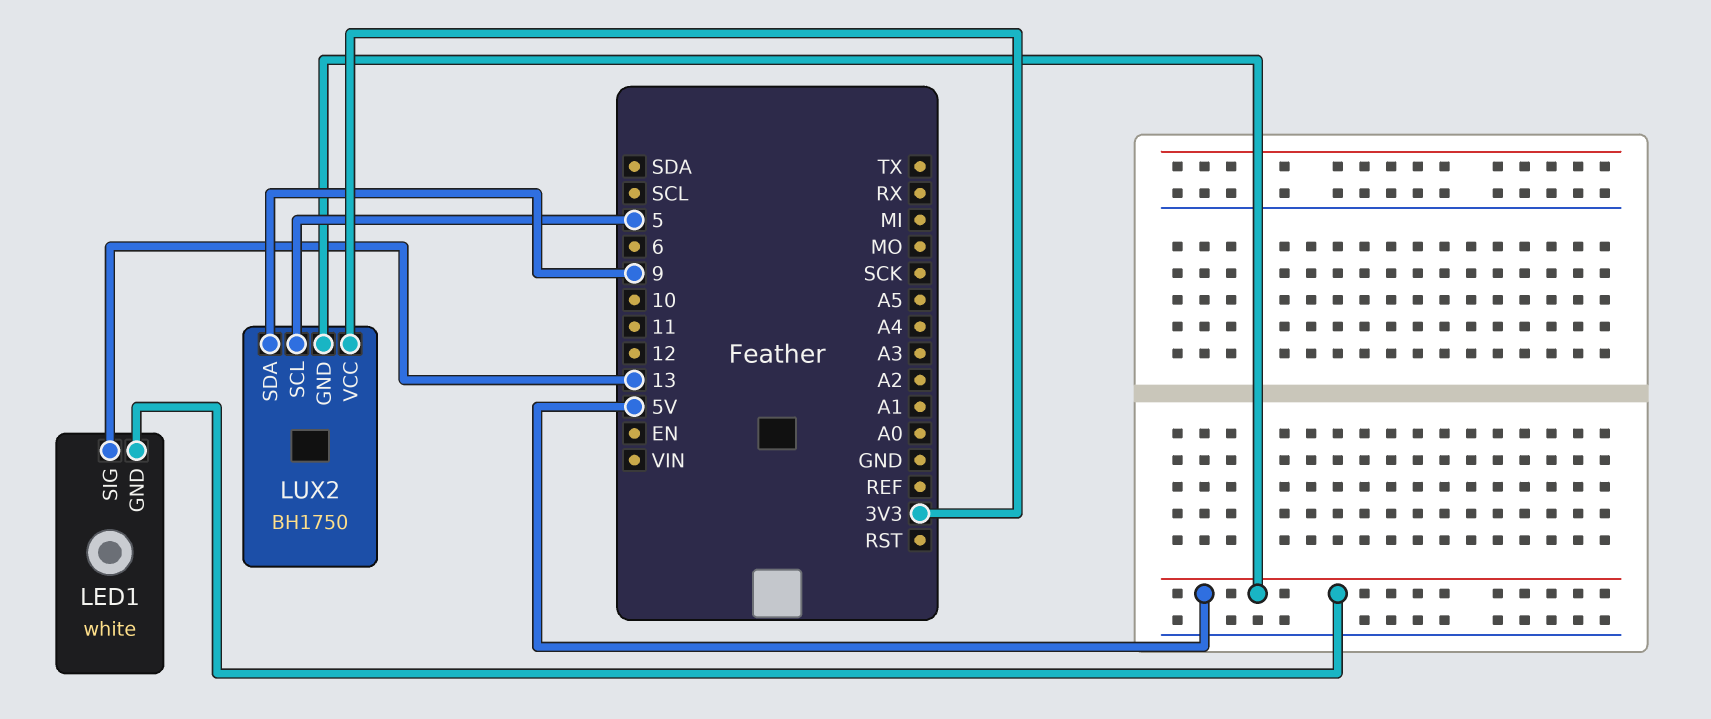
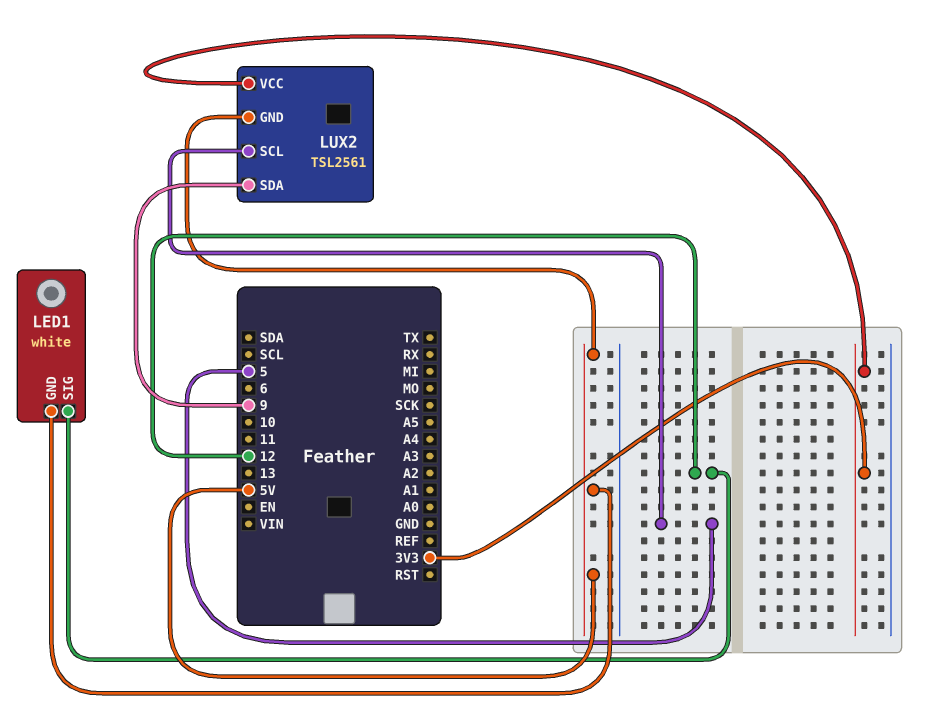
LED1 pin SIG: 13 -> 12
LUX2: BH1750 -> TSL2561

